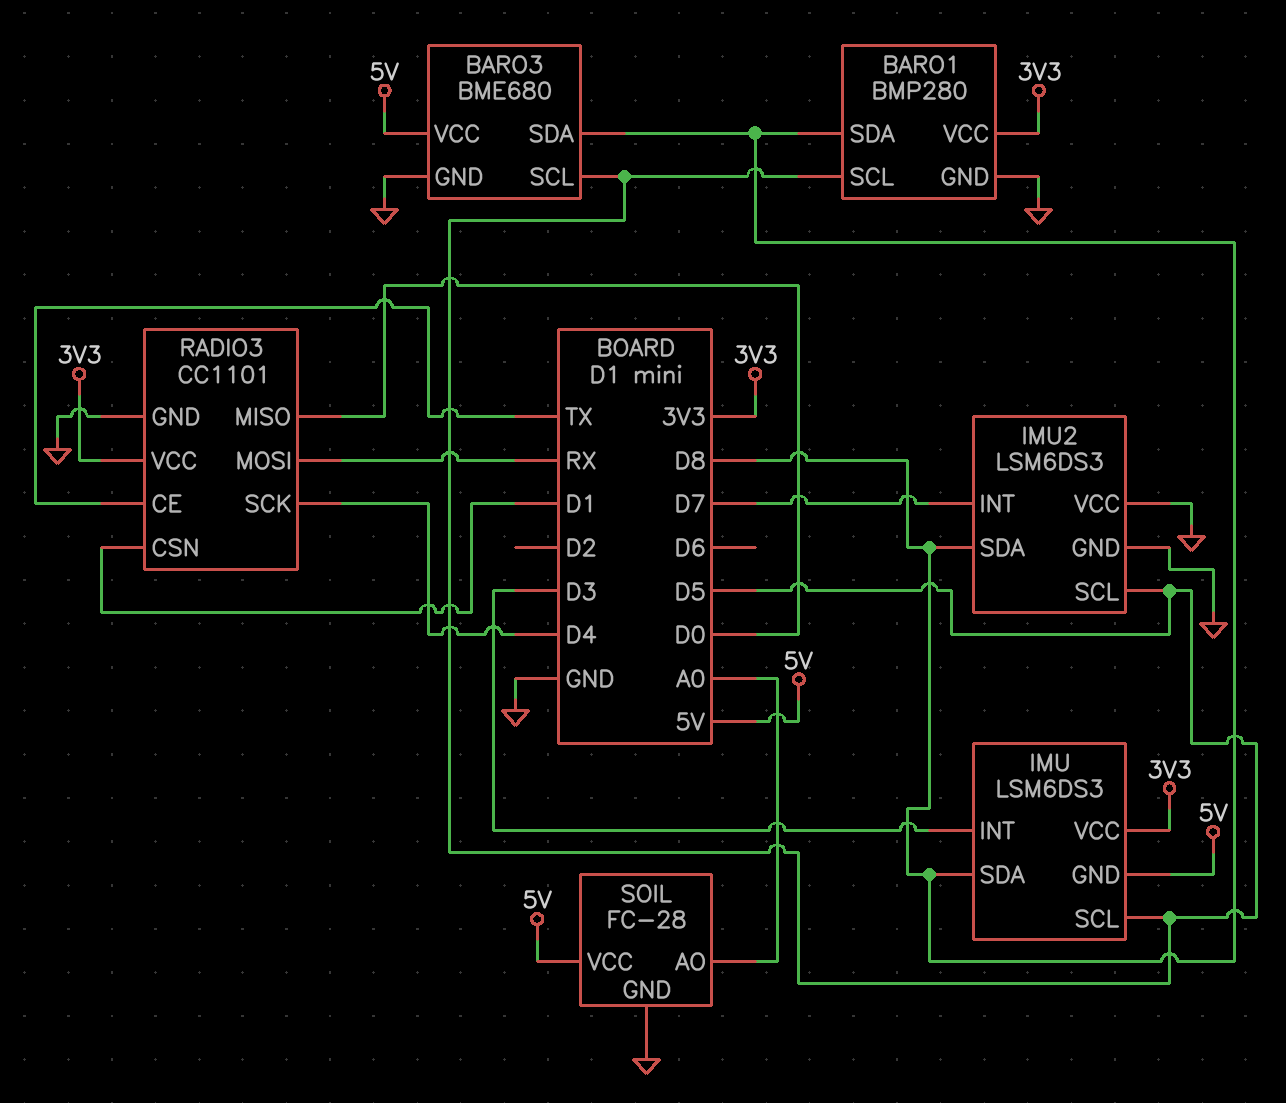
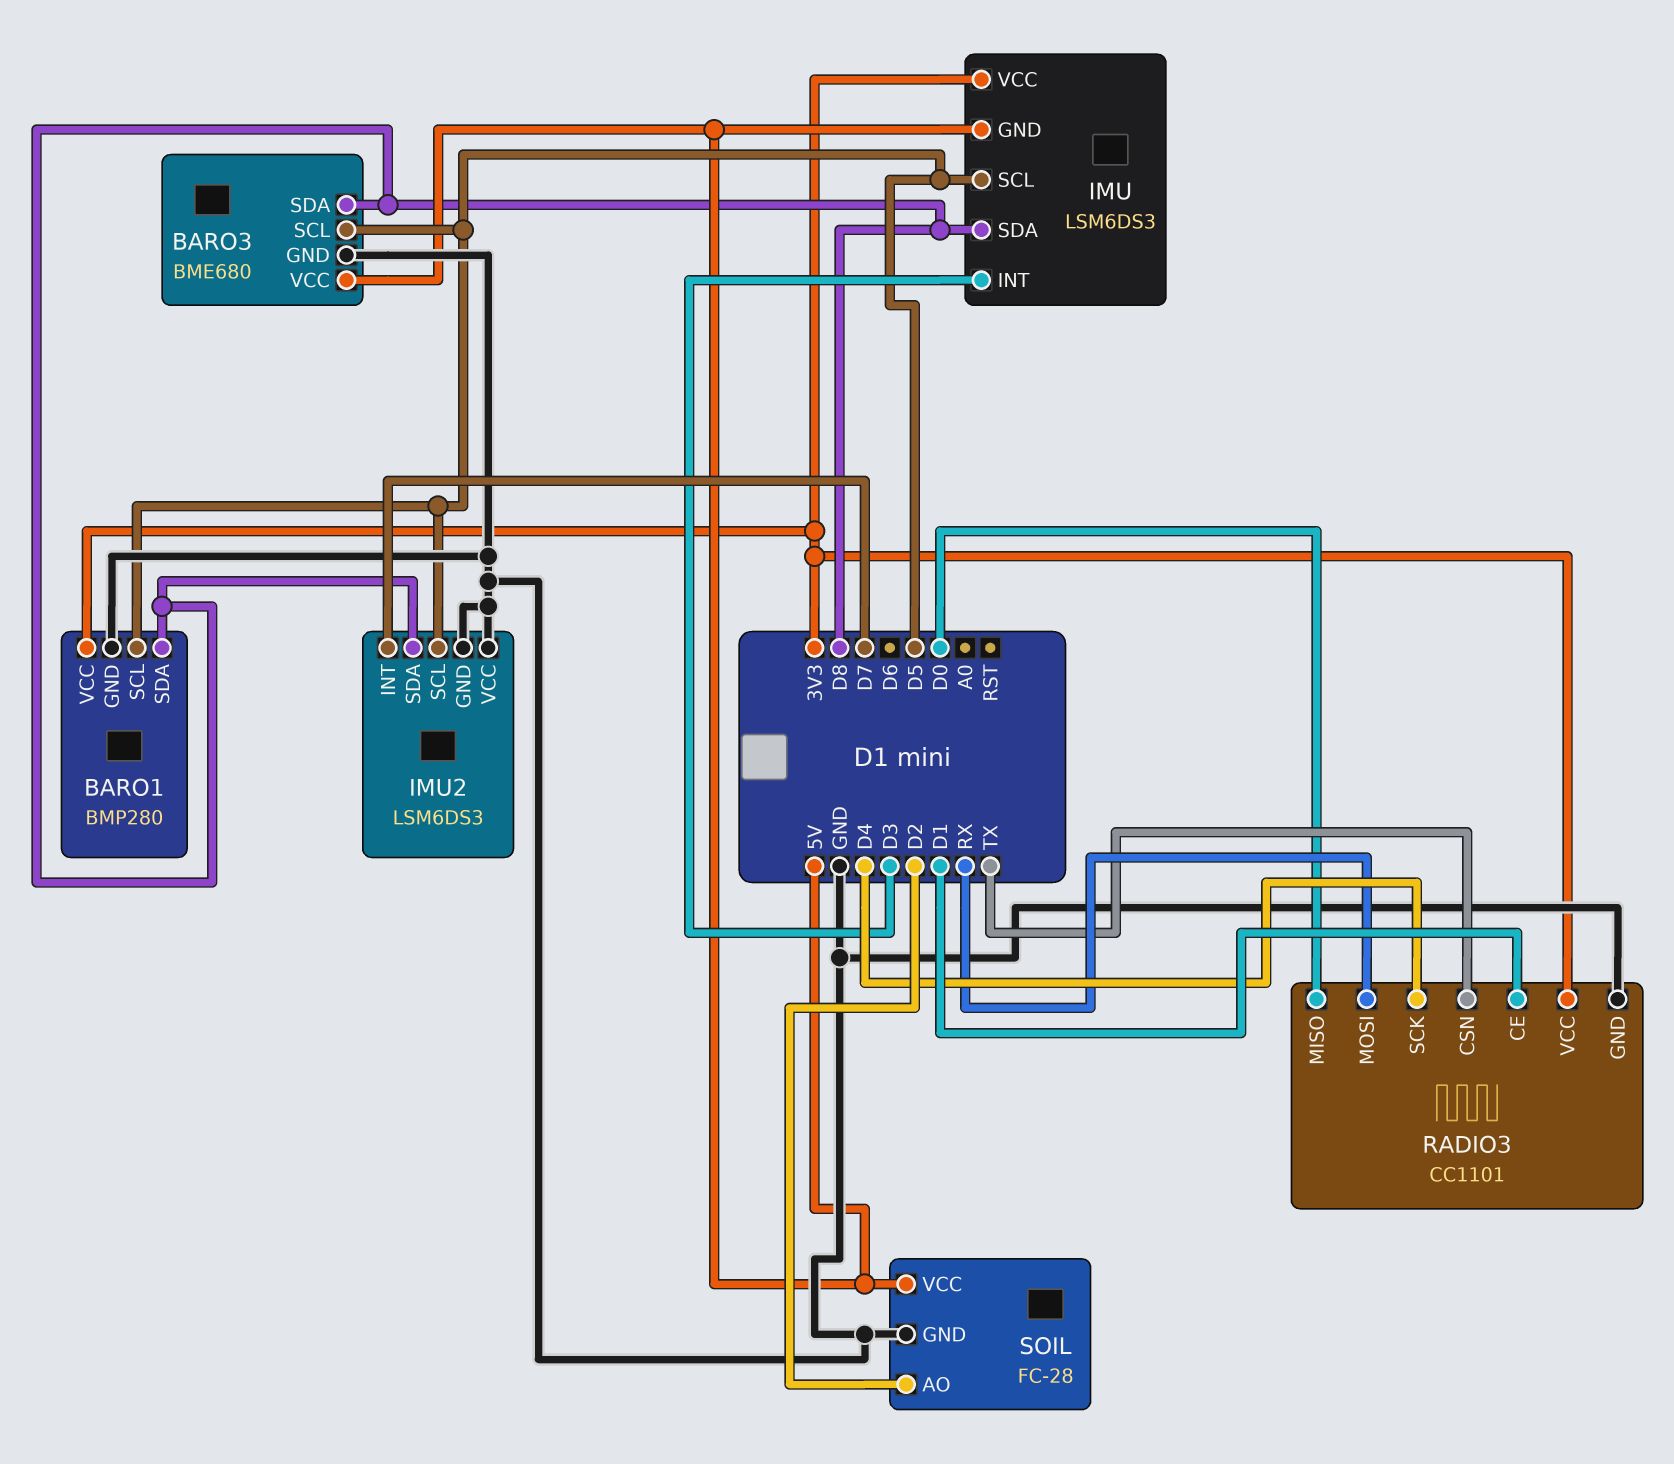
RADIO3 pin CE: TX -> D1
RADIO3 pin CSN: D1 -> TX
SOIL pin AO: A0 -> D2

